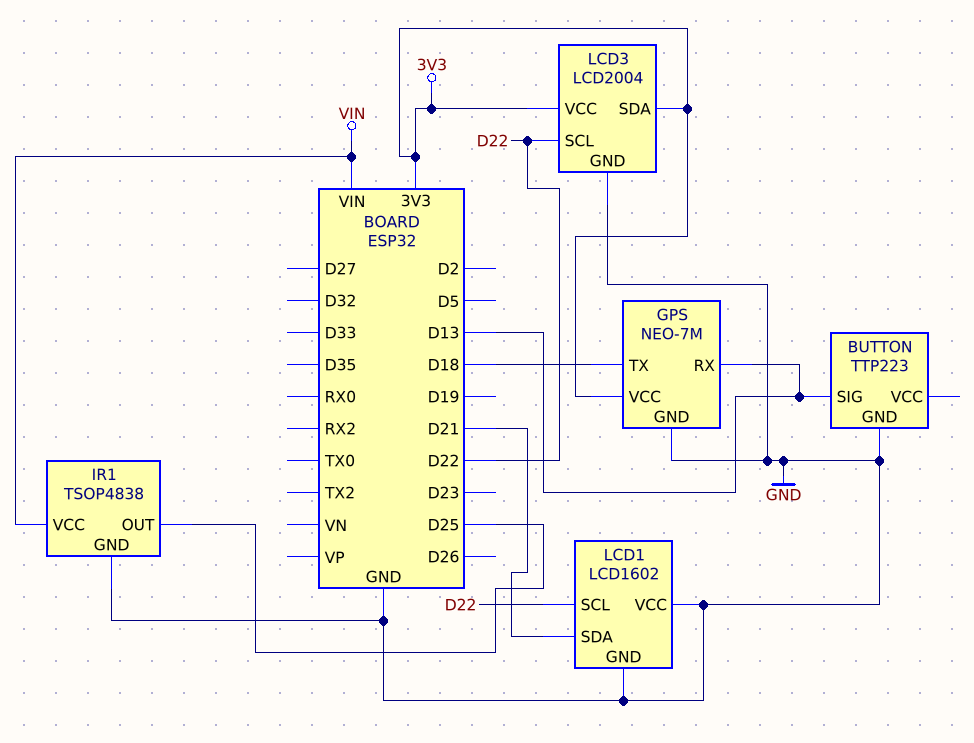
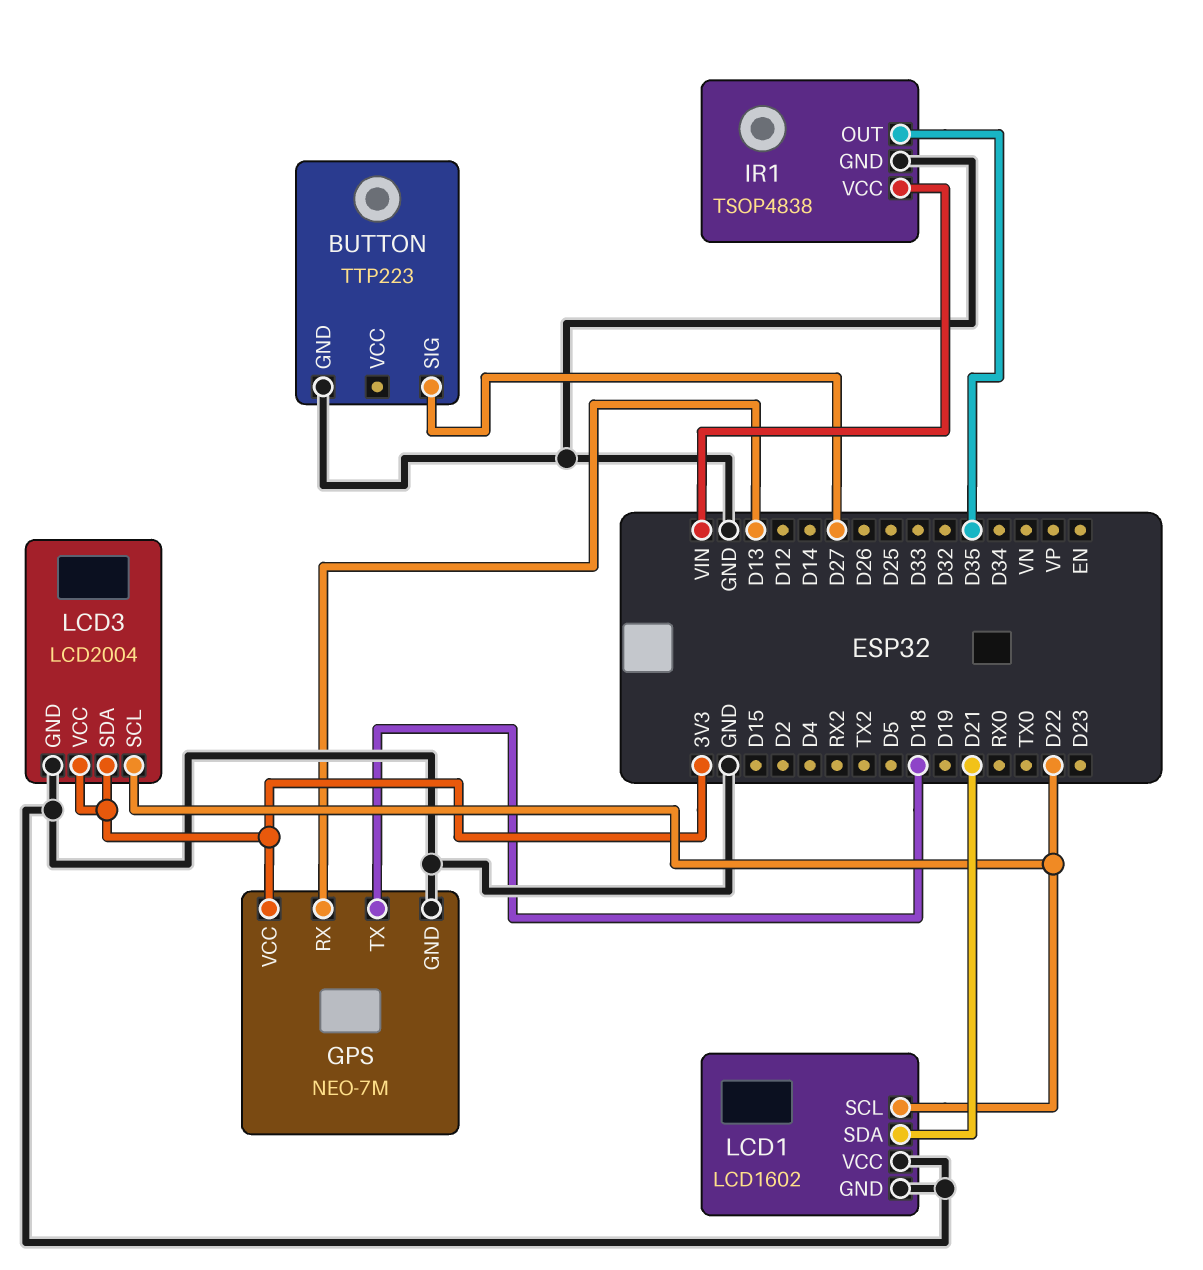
BUTTON pin SIG: D13 -> D27
IR1 pin OUT: D25 -> D35

